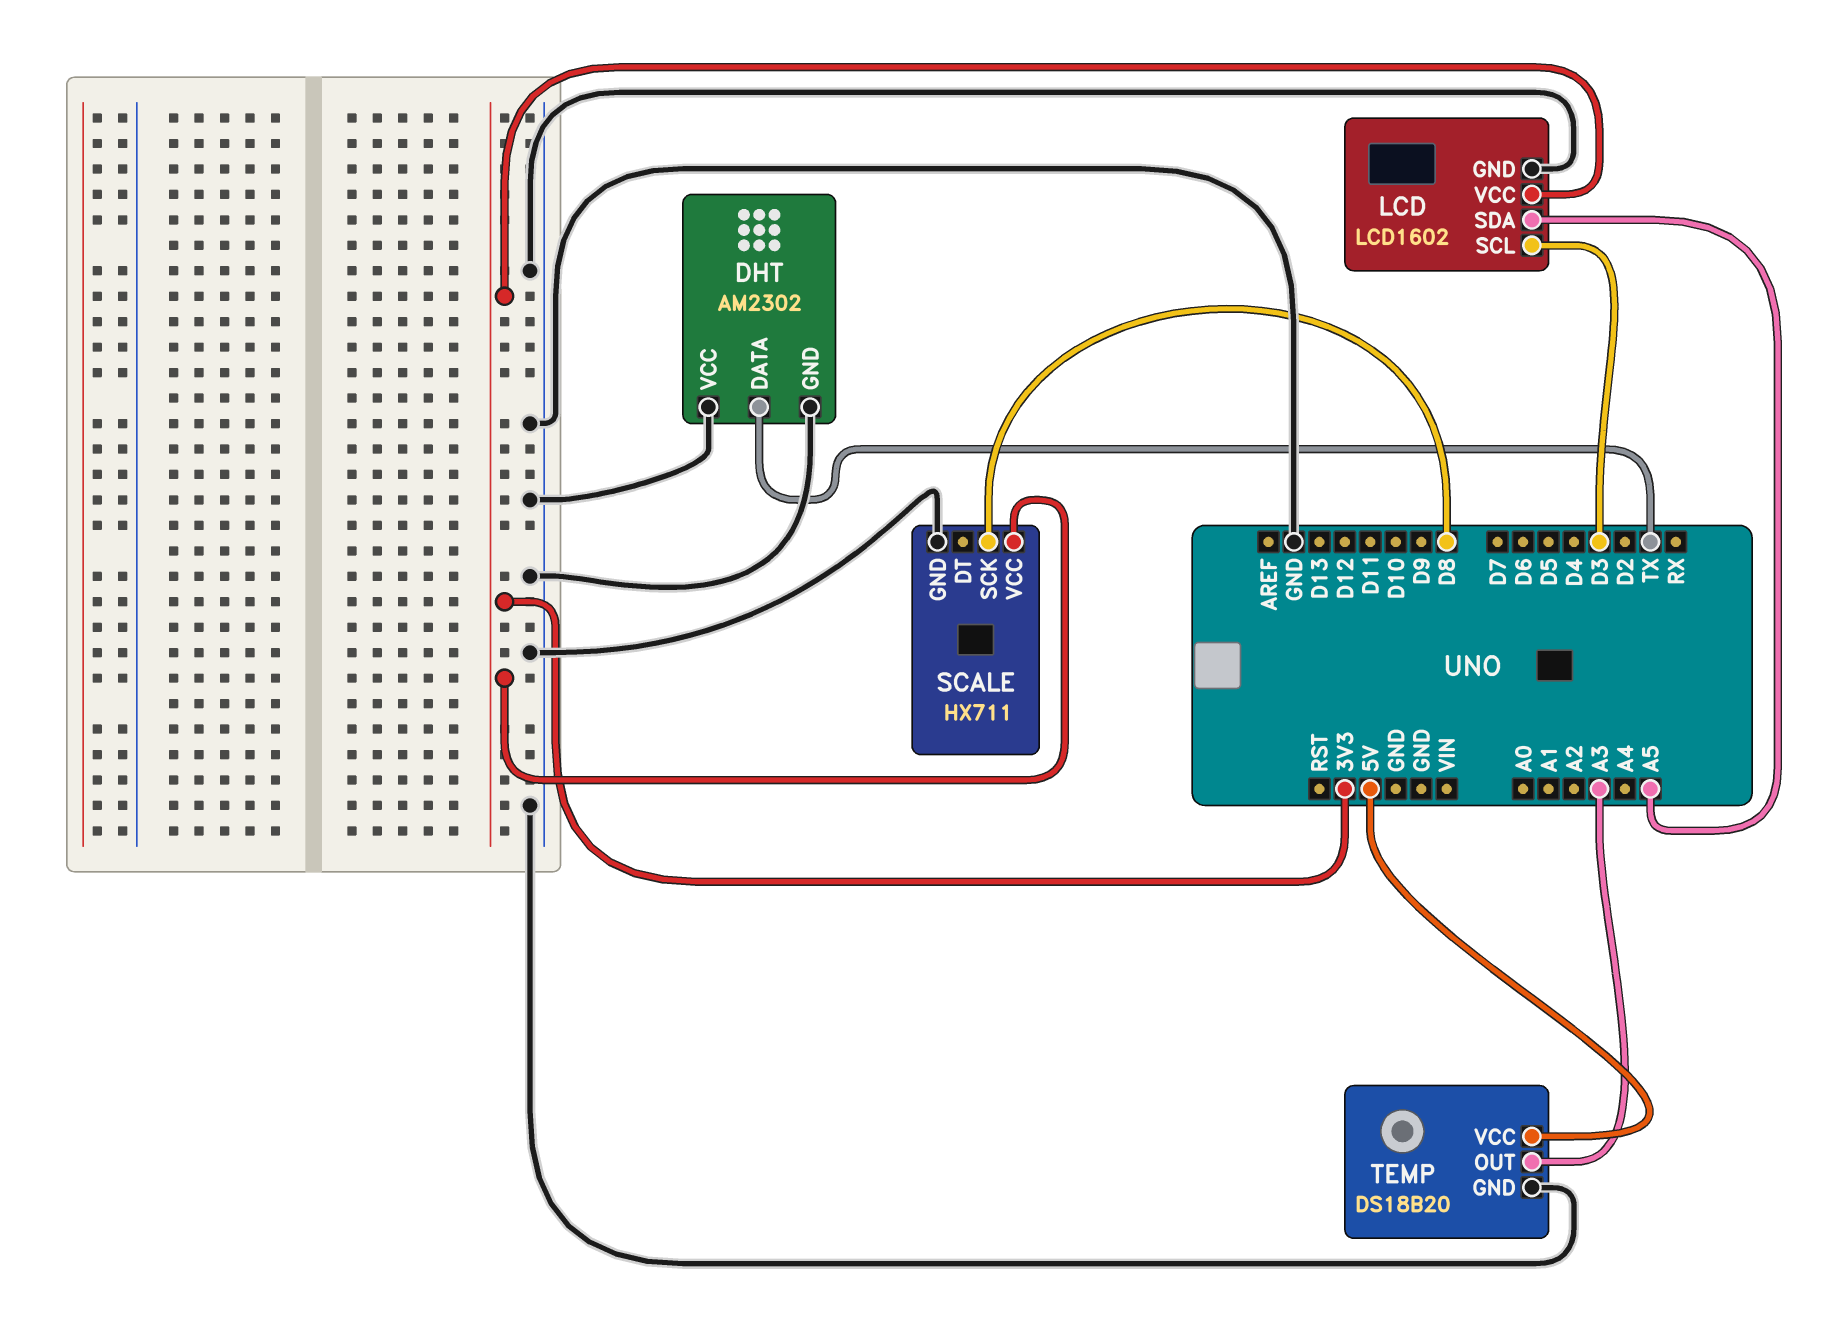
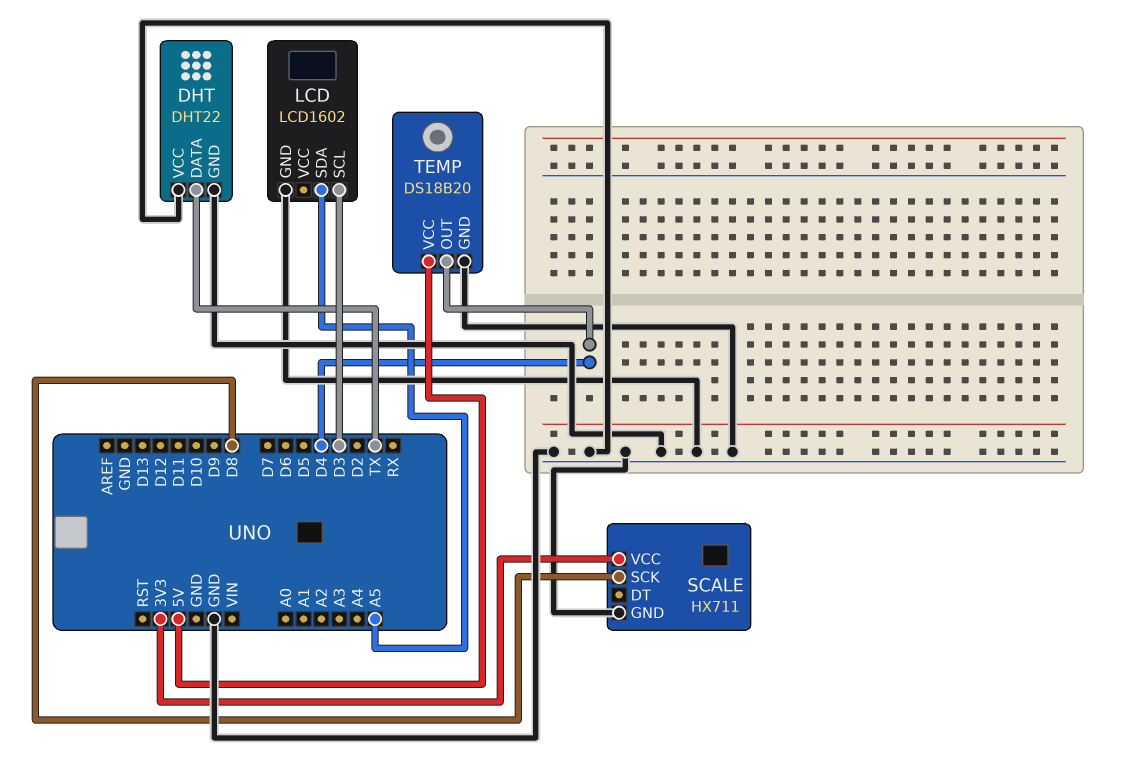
DHT: AM2302 -> DHT22
LCD pin VCC: 3V3 -> none
TEMP pin OUT: A3 -> D4

